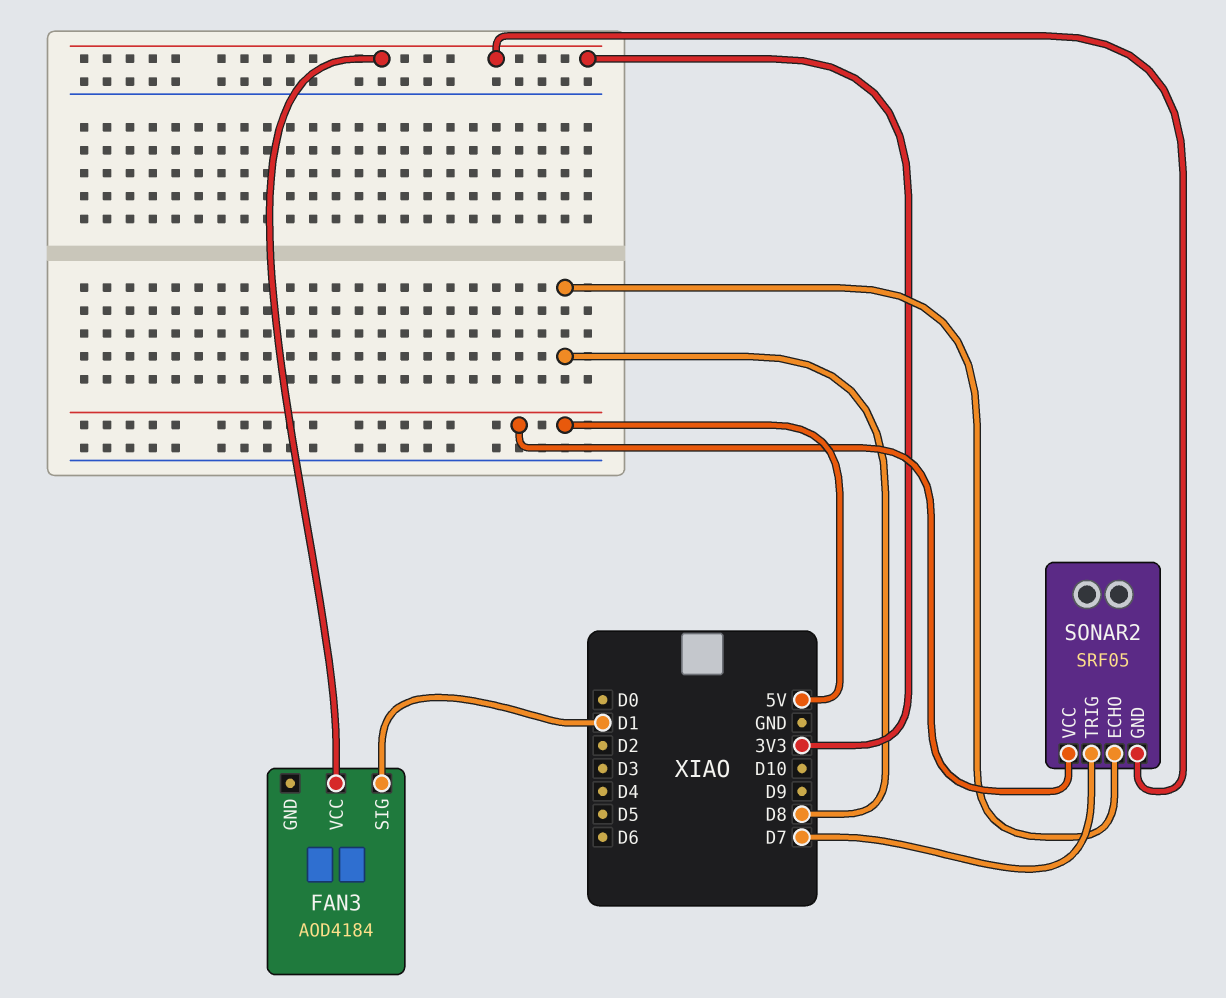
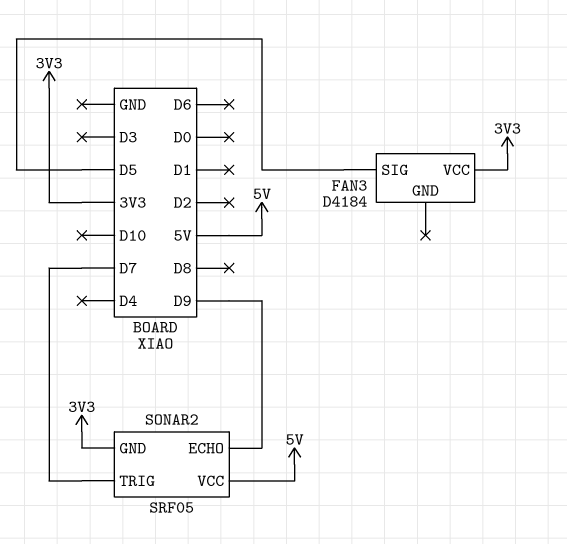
FAN3: AOD4184 -> D4184
FAN3 pin SIG: D1 -> D5
SONAR2 pin ECHO: D8 -> D9

